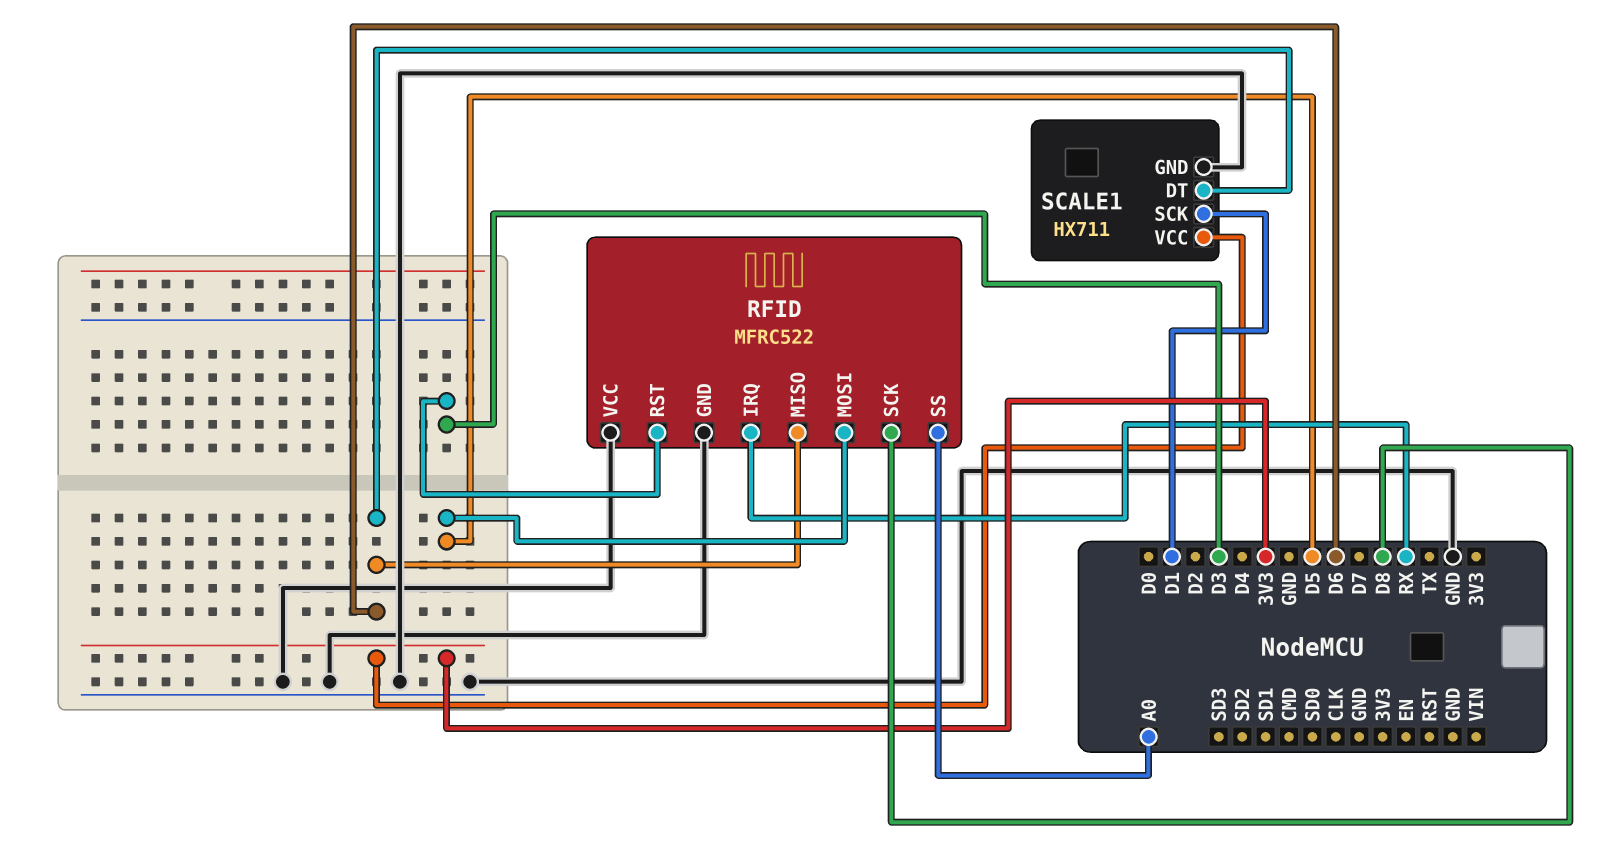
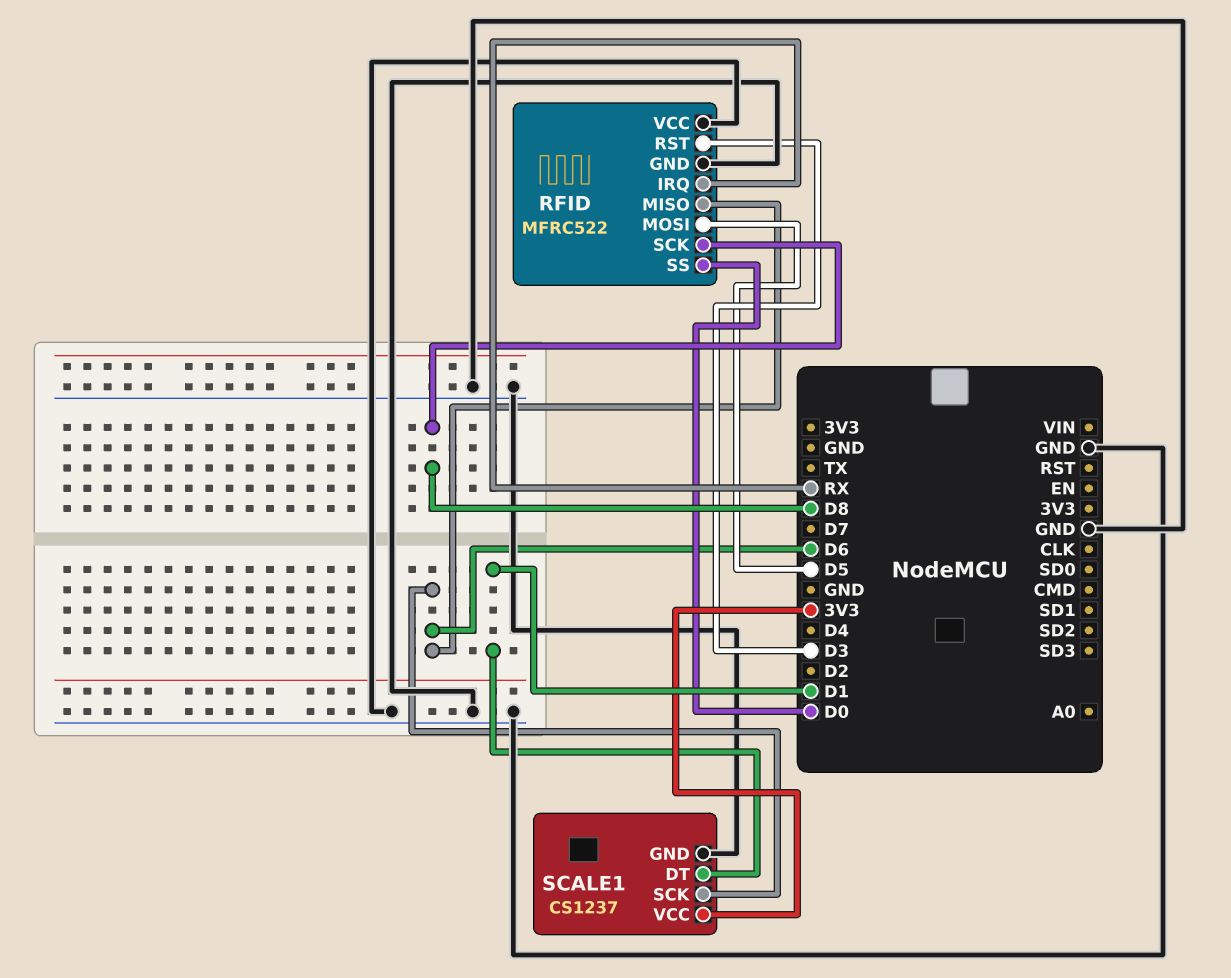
RFID pin SS: A0 -> D0
SCALE1: HX711 -> CS1237
SCALE1 pin DT: D6 -> D1
SCALE1 pin SCK: D1 -> D6

